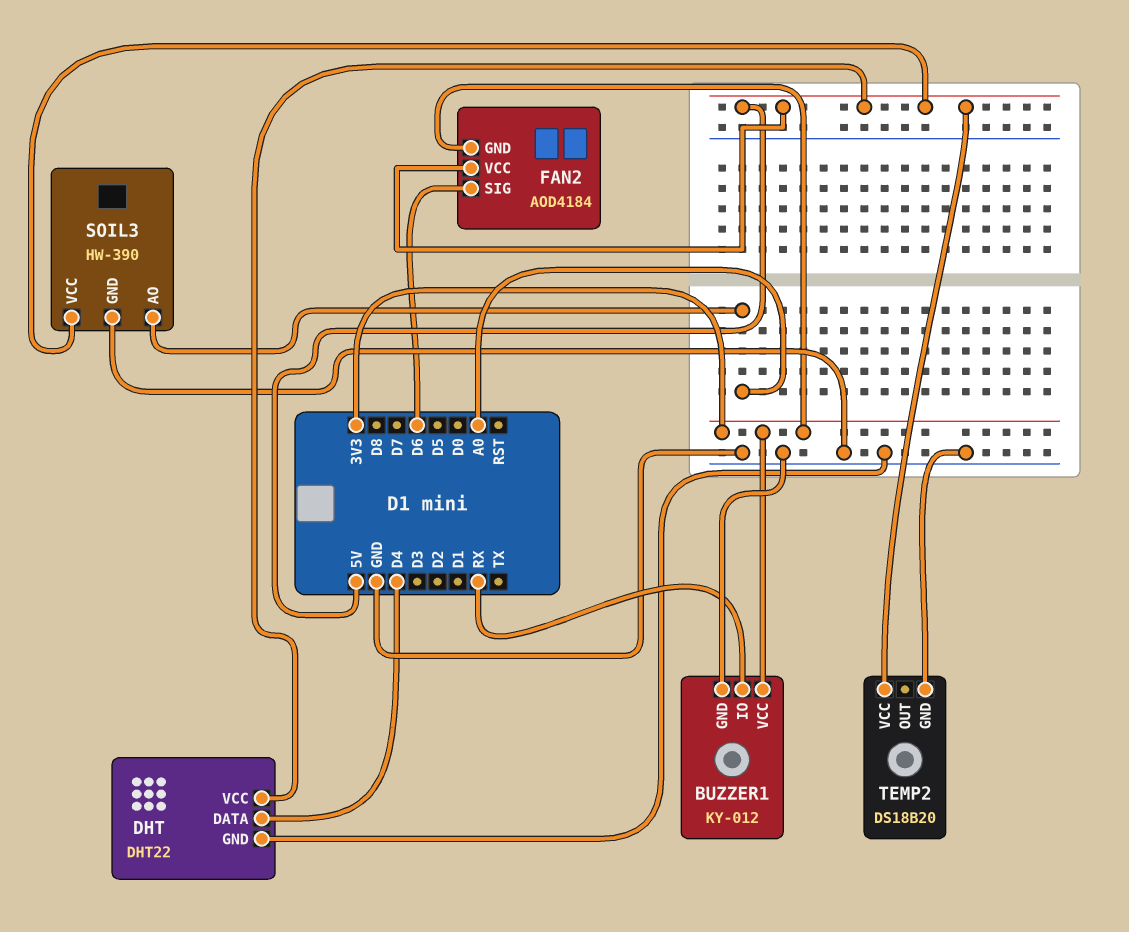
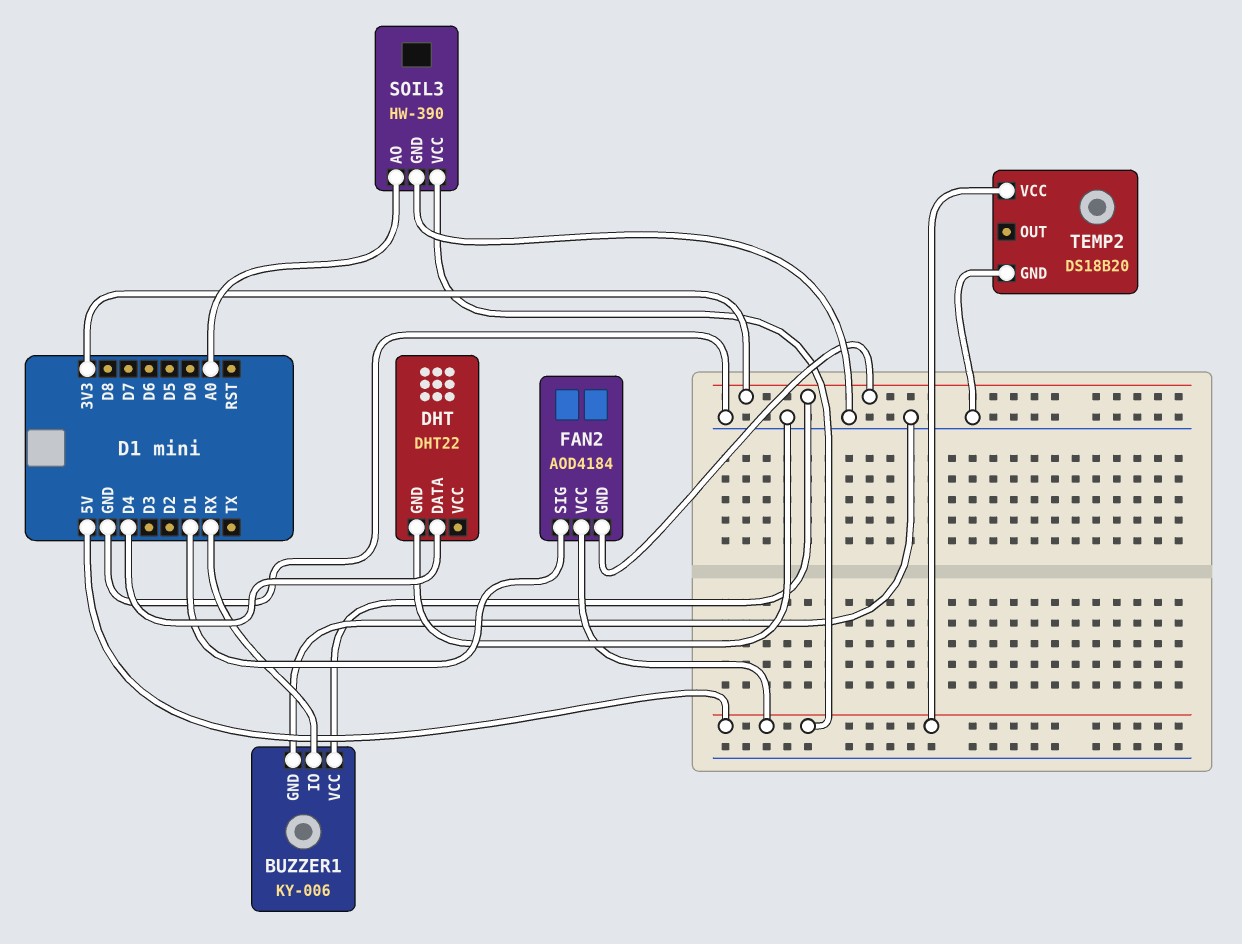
BUZZER1: KY-012 -> KY-006
DHT pin VCC: 5V -> none
FAN2 pin SIG: D6 -> D1

